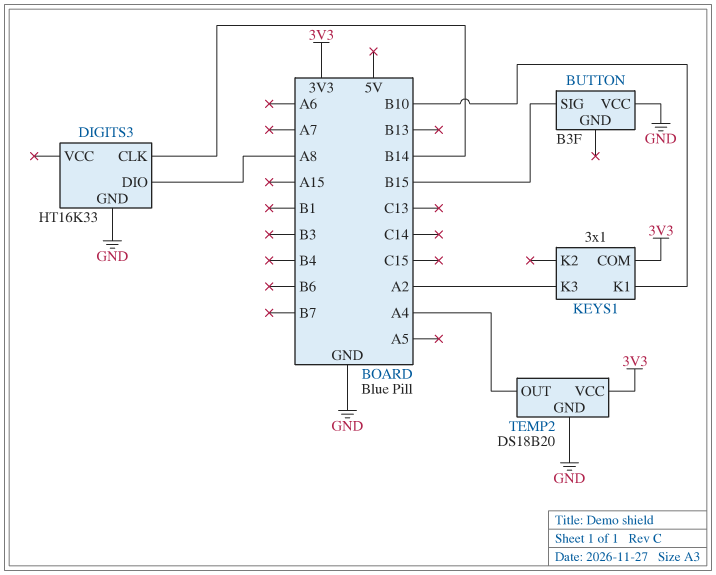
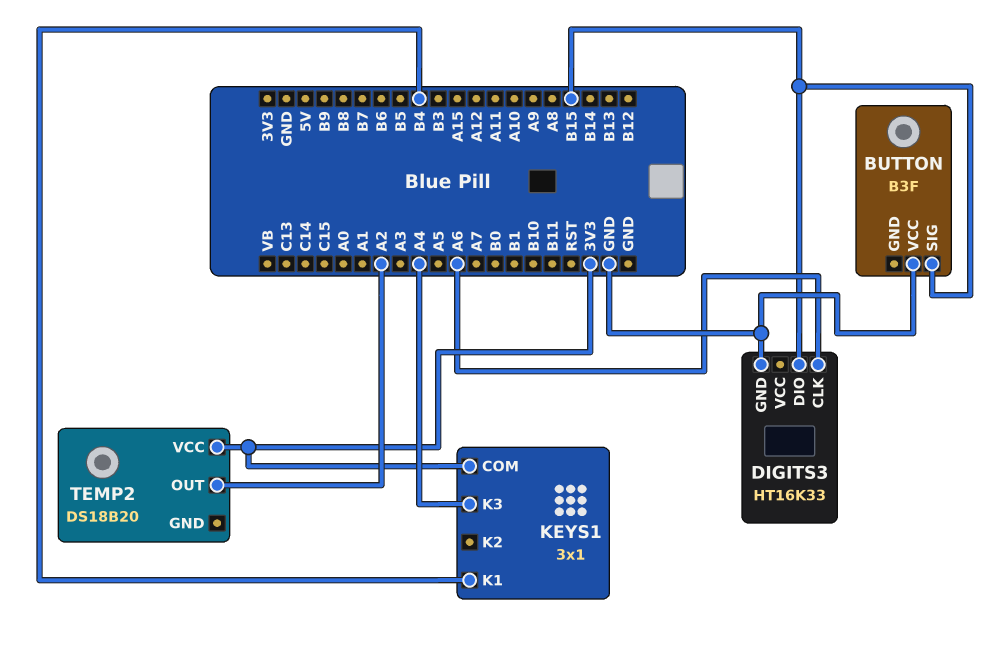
DIGITS3 pin CLK: B14 -> A6
DIGITS3 pin DIO: A8 -> B15
KEYS1 pin K1: B10 -> B4
KEYS1 pin K3: A2 -> A4
TEMP2 pin GND: GND -> none
TEMP2 pin OUT: A4 -> A2

